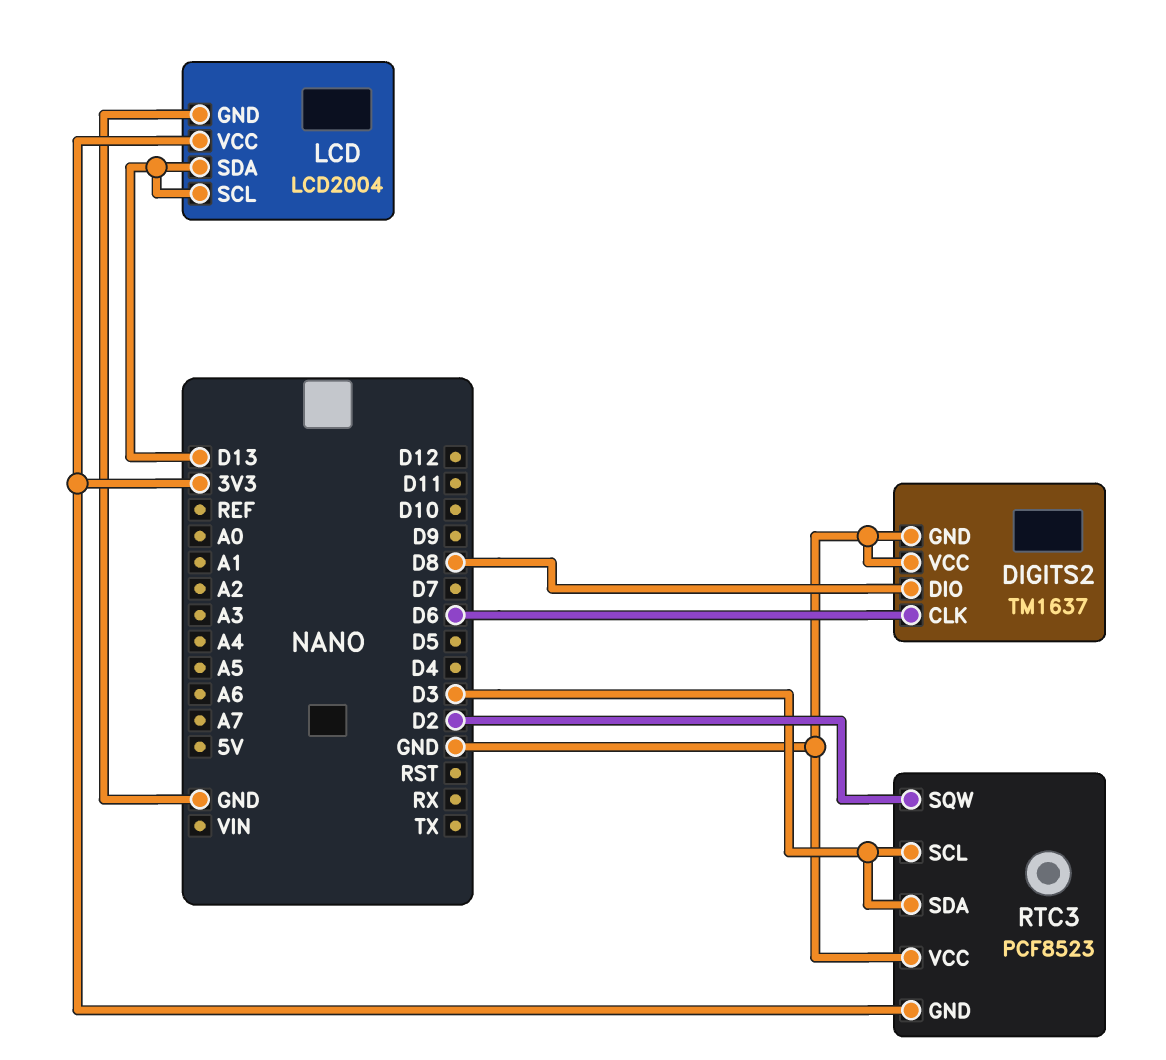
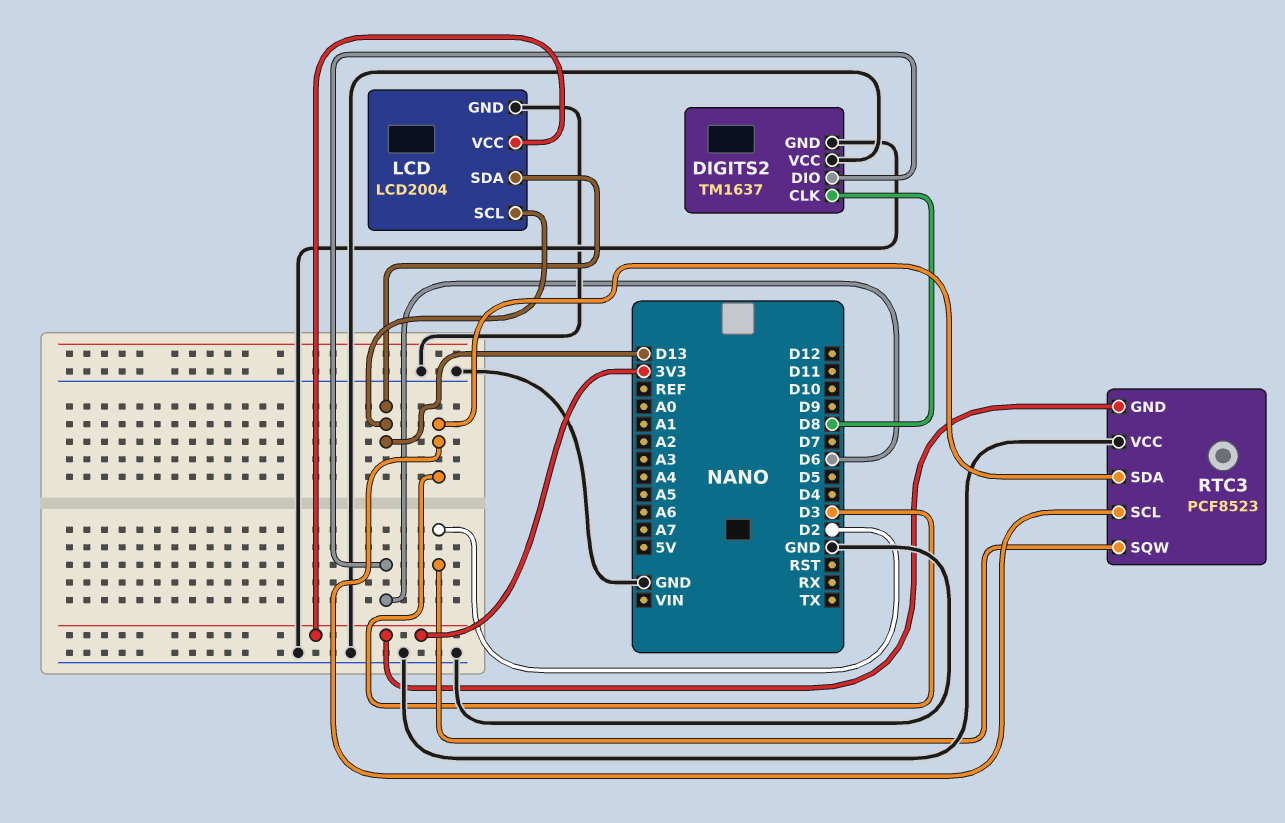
DIGITS2 pin CLK: D6 -> D8
DIGITS2 pin DIO: D8 -> D6

